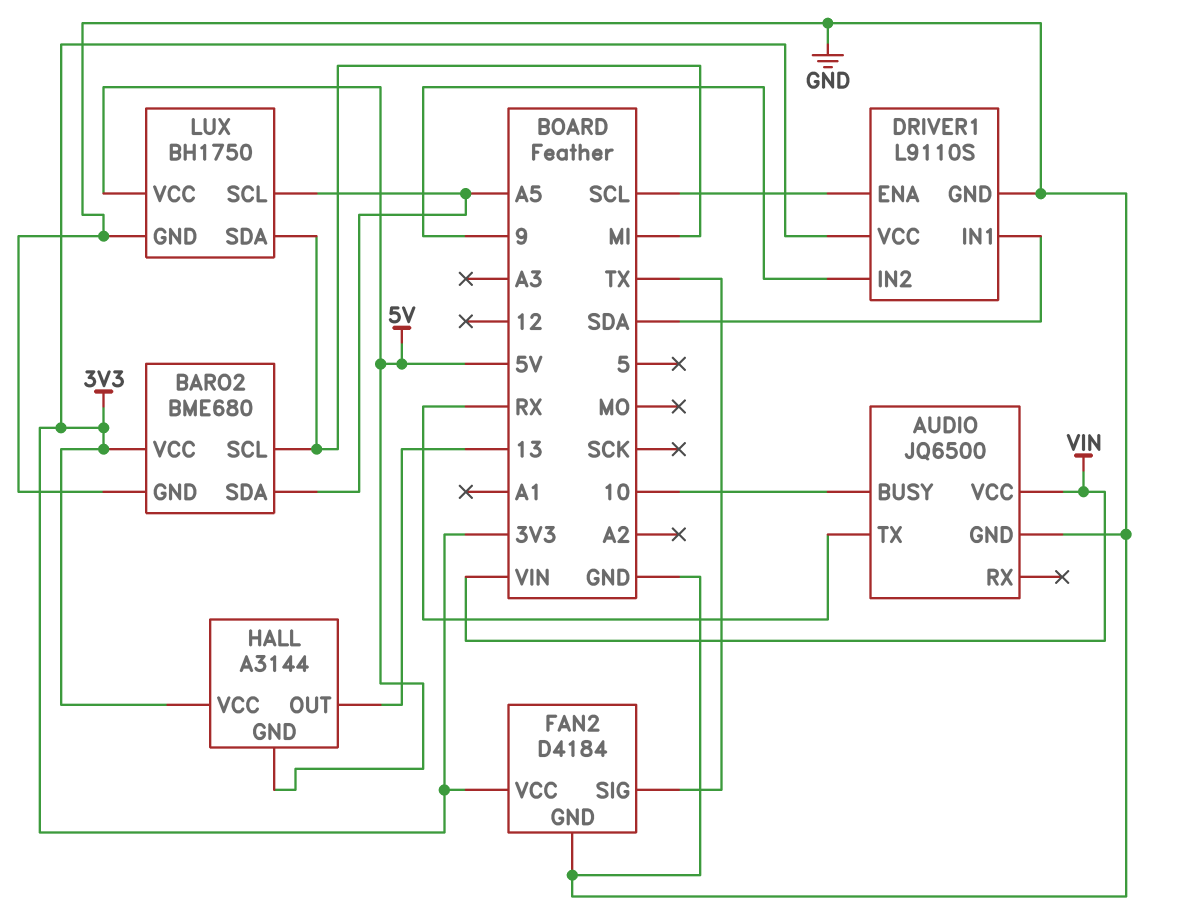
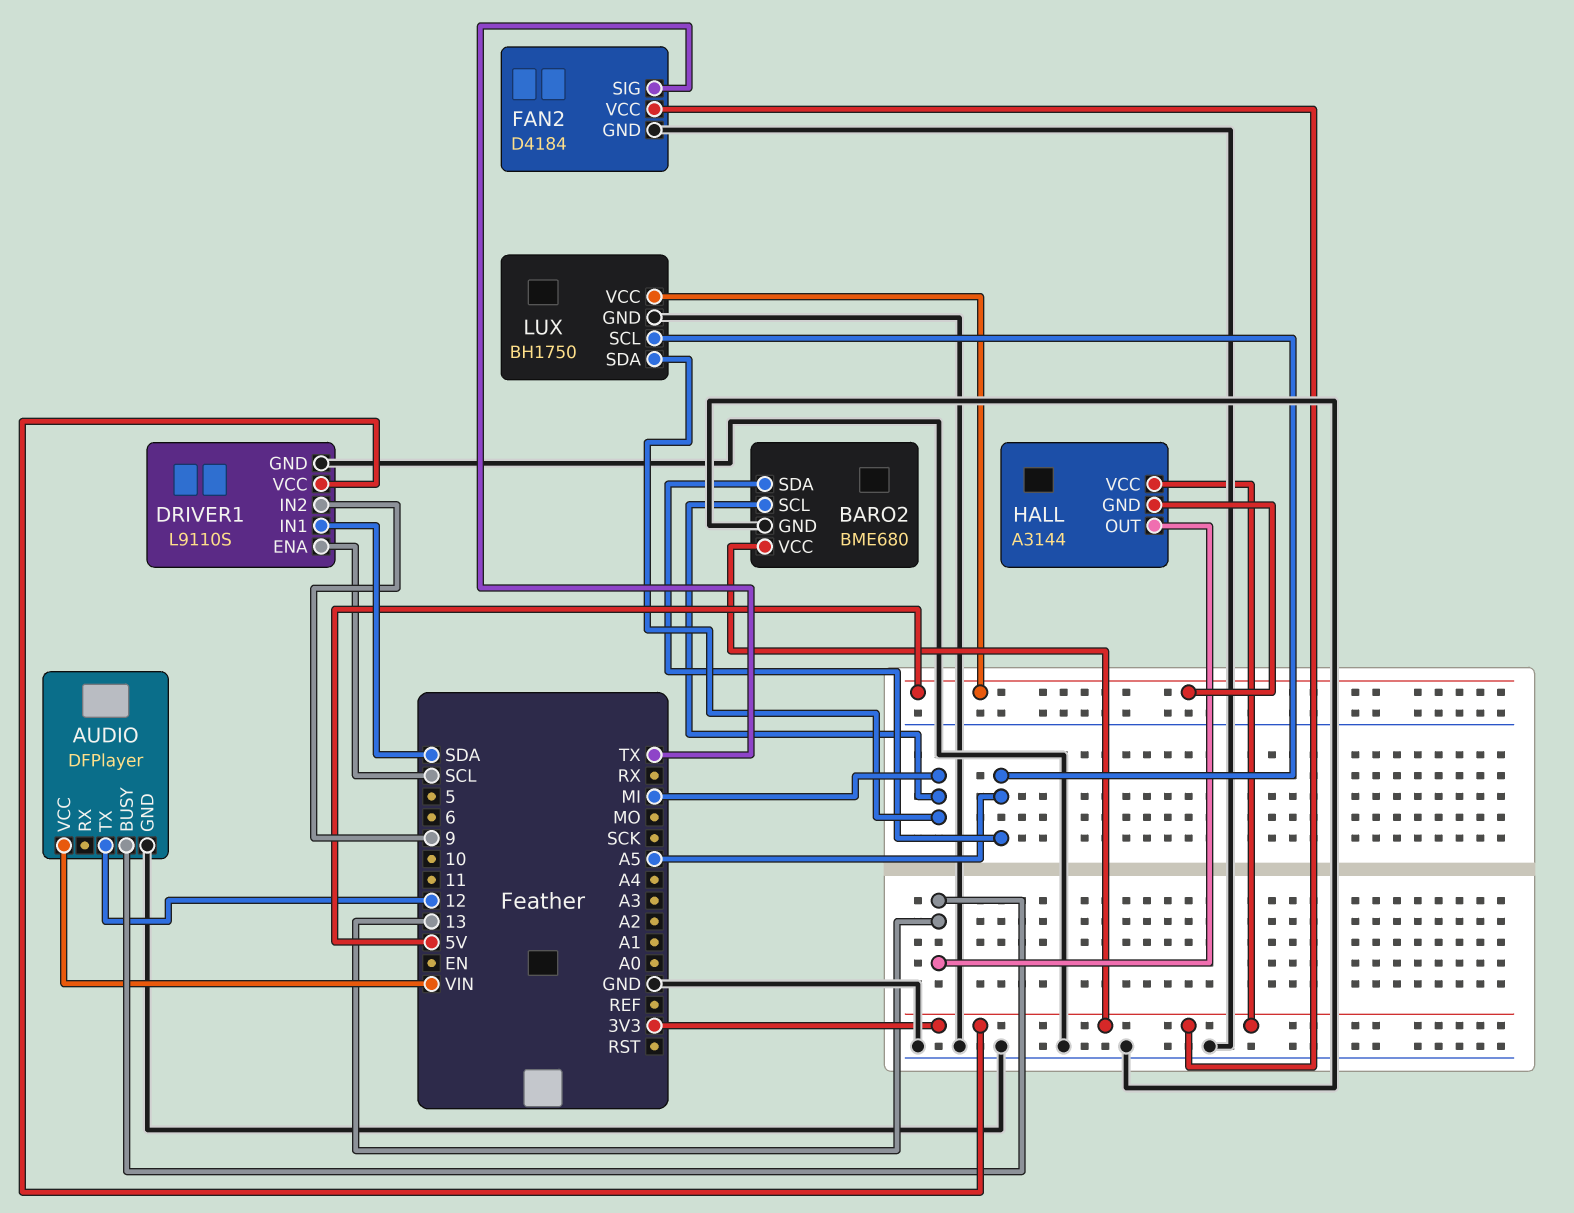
AUDIO: JQ6500 -> DFPlayer
AUDIO pin BUSY: 10 -> 13
AUDIO pin TX: RX -> 12

